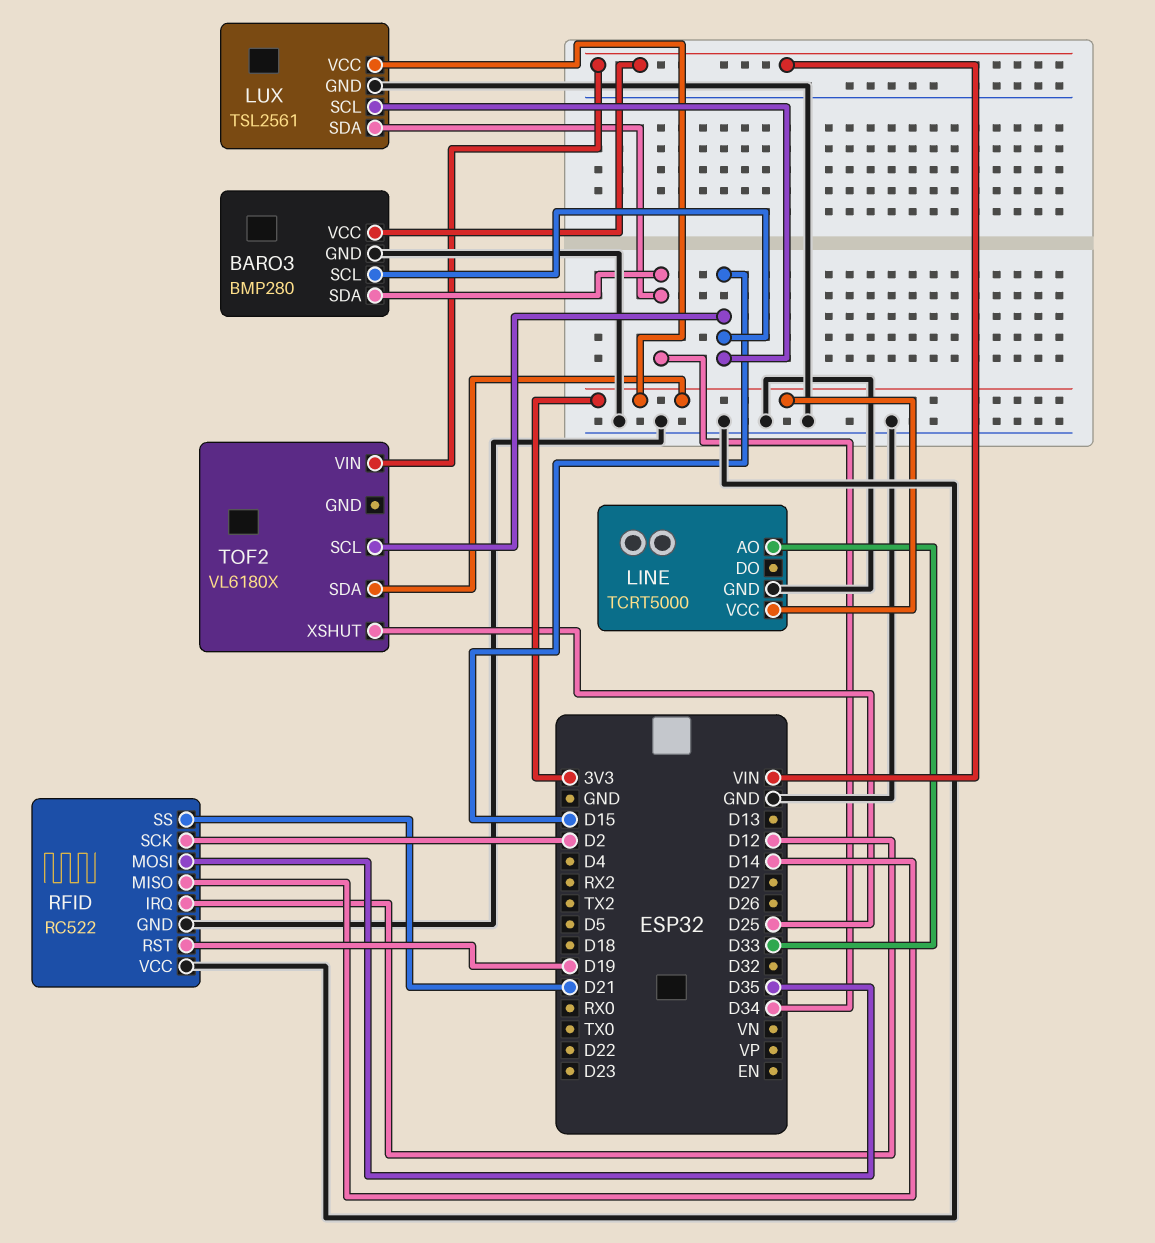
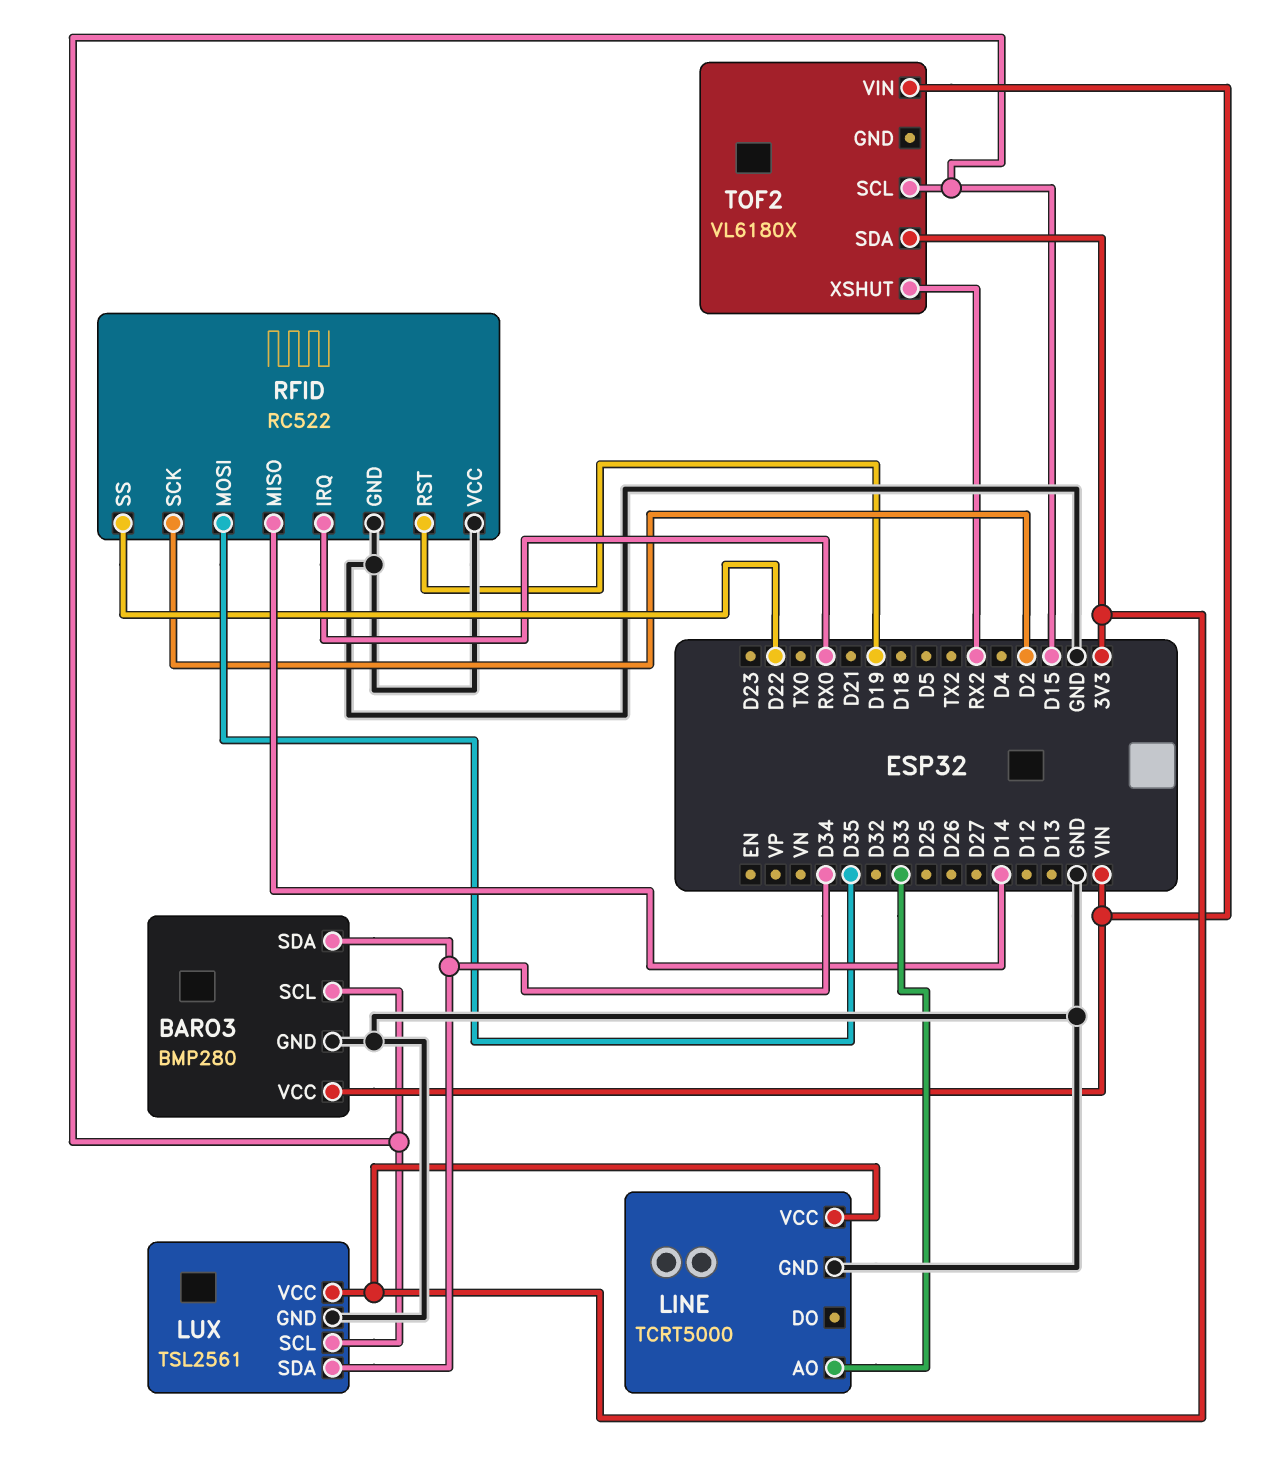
RFID pin IRQ: D12 -> RX0
RFID pin SS: D21 -> D22
TOF2 pin XSHUT: D25 -> RX2

